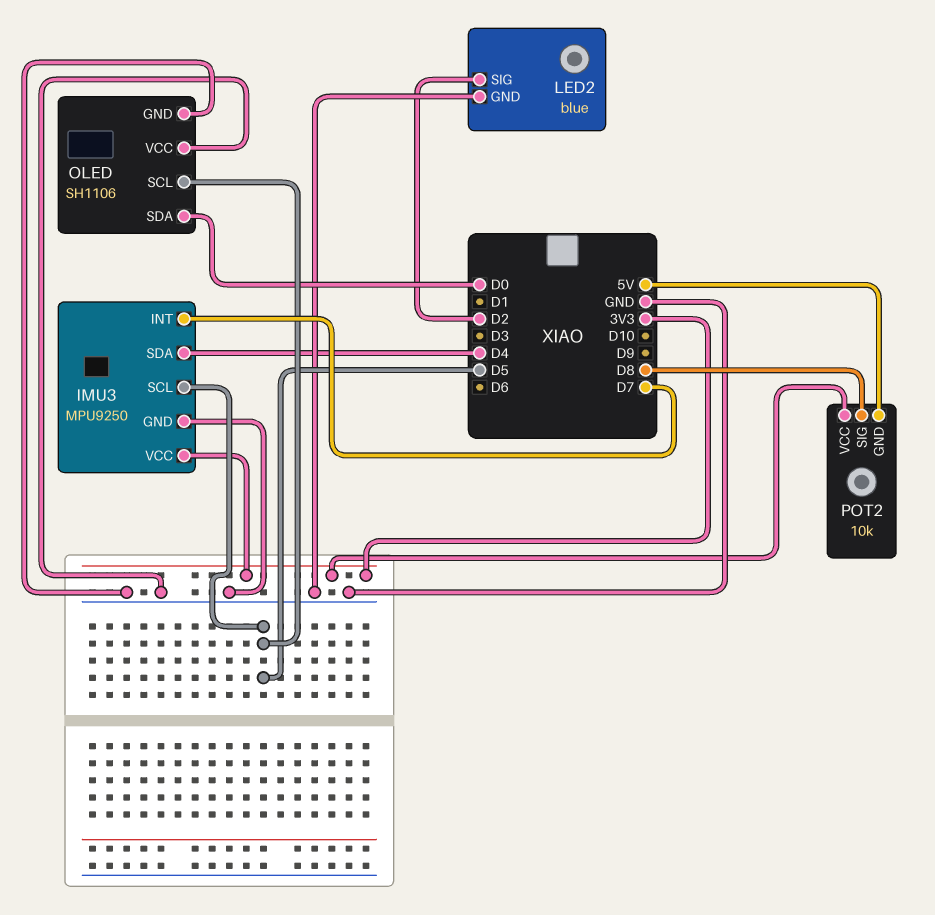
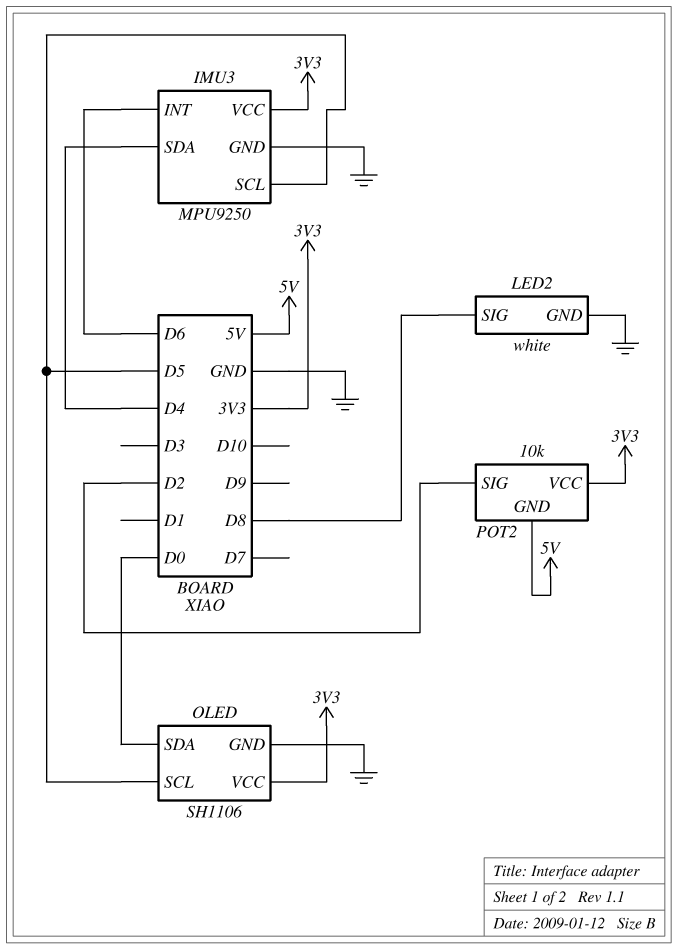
IMU3 pin INT: D7 -> D6
LED2: blue -> white
LED2 pin SIG: D2 -> D8
OLED pin VCC: GND -> 3V3
POT2 pin SIG: D8 -> D2

